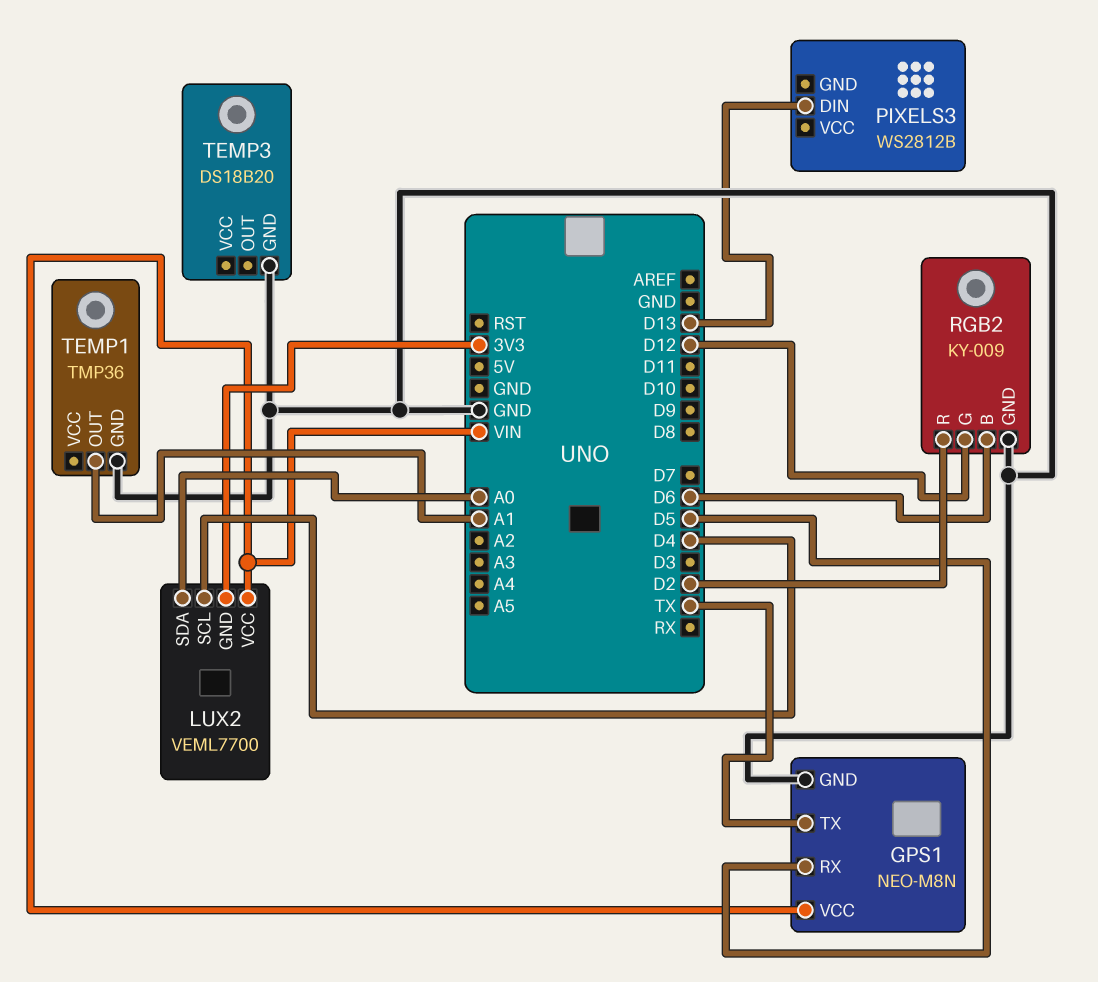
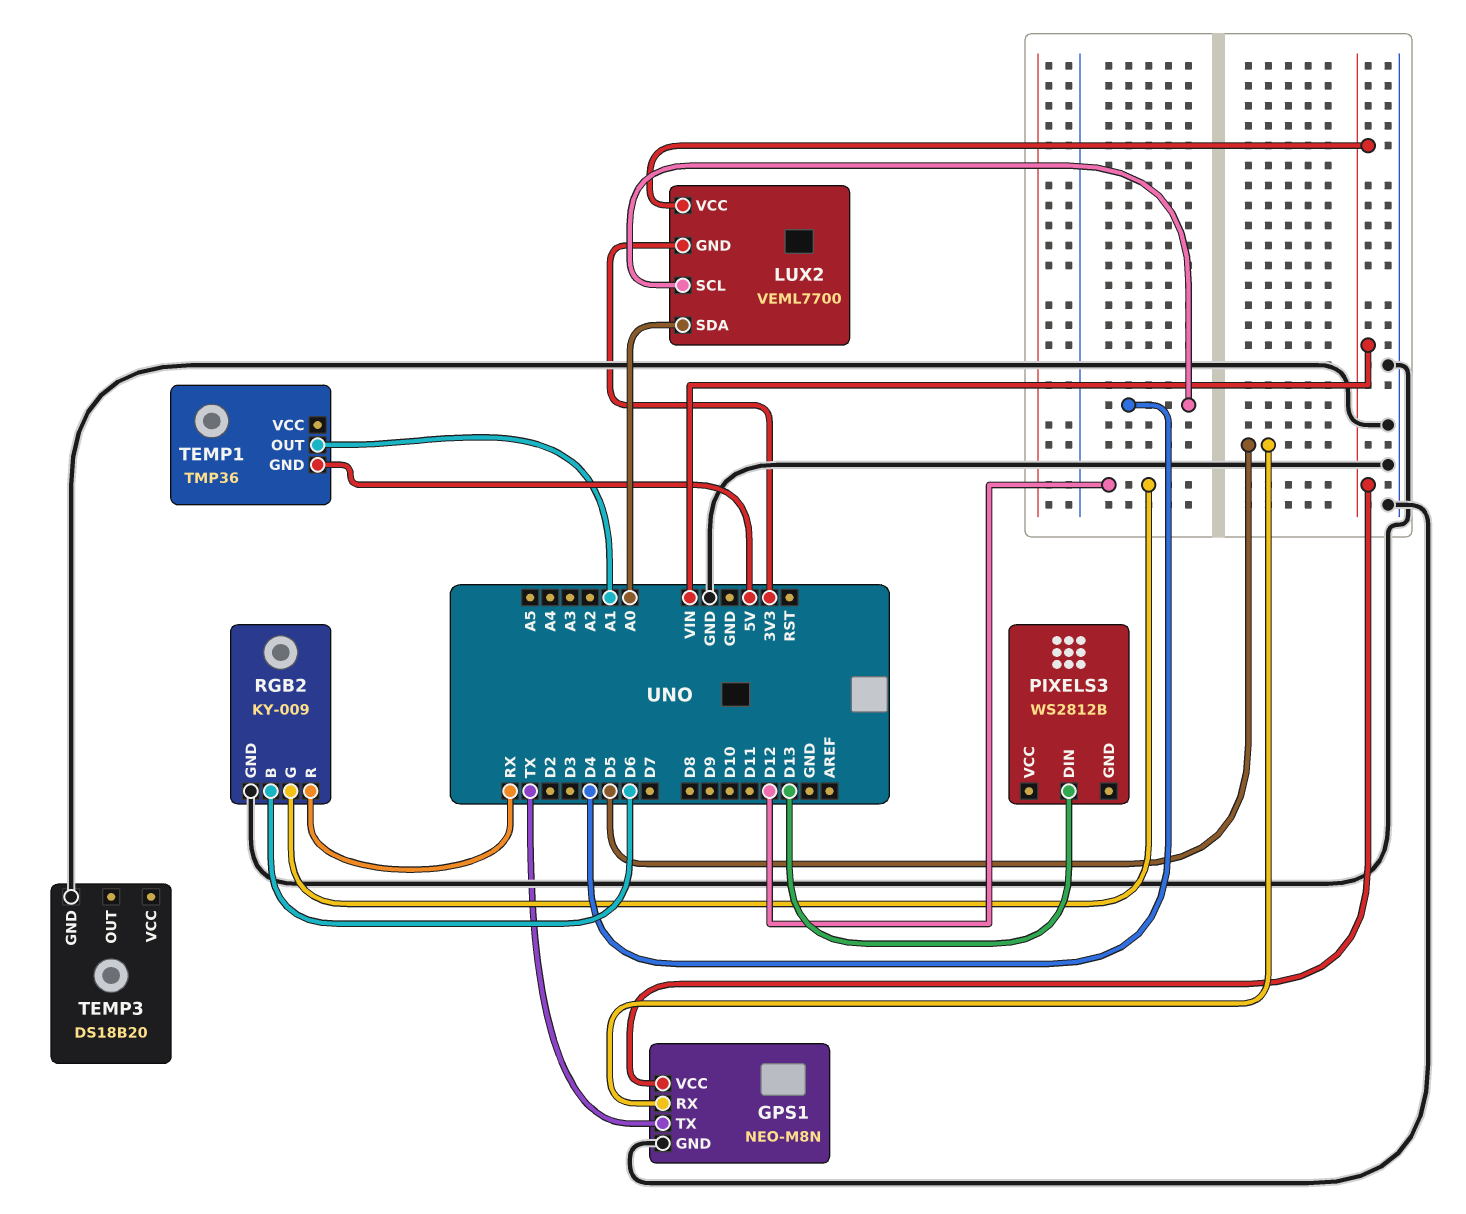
RGB2 pin R: D2 -> RX
TEMP1 pin GND: GND -> 5V

